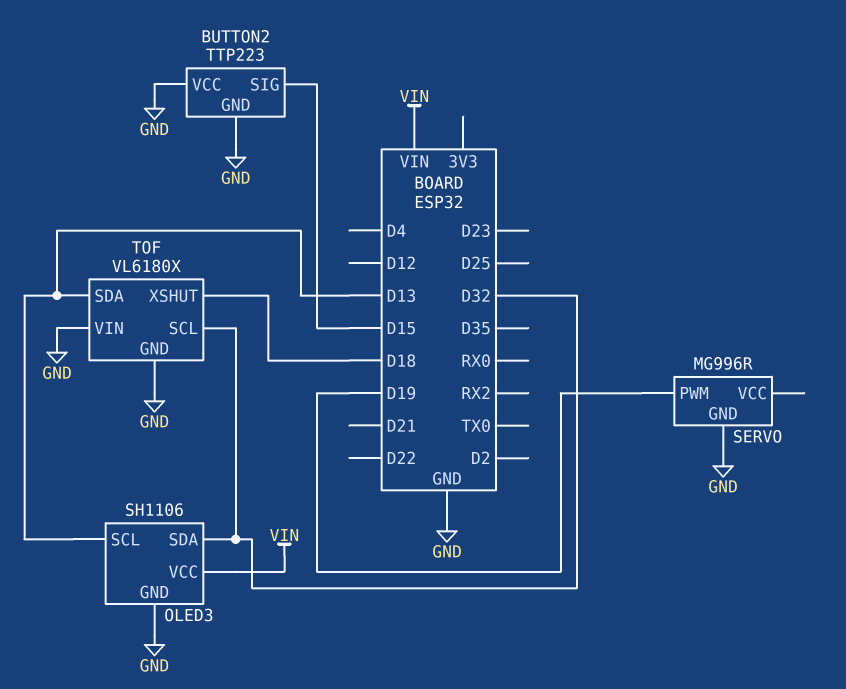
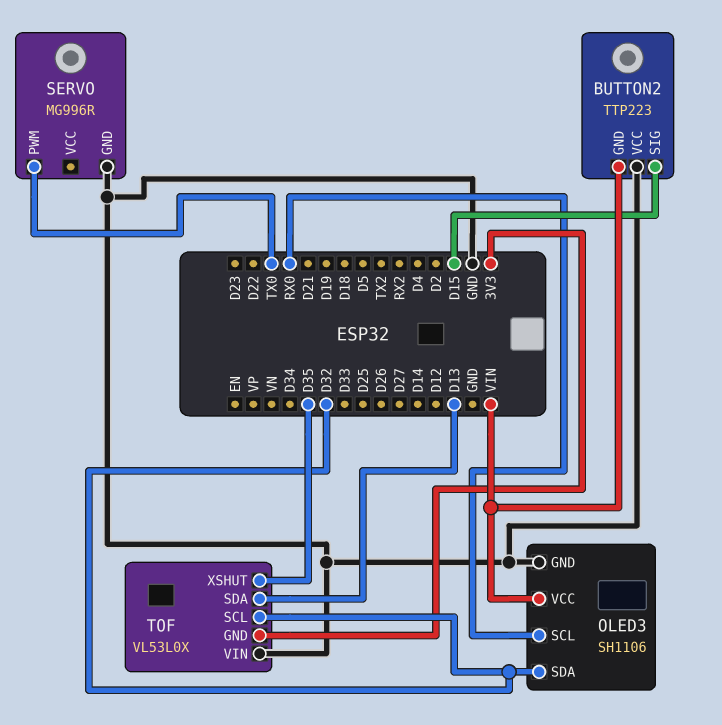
BUTTON2 pin GND: GND -> VIN
OLED3 pin SCL: D13 -> RX0
SERVO pin PWM: D19 -> TX0
TOF: VL6180X -> VL53L0X
TOF pin GND: GND -> 3V3
TOF pin XSHUT: D18 -> D35

